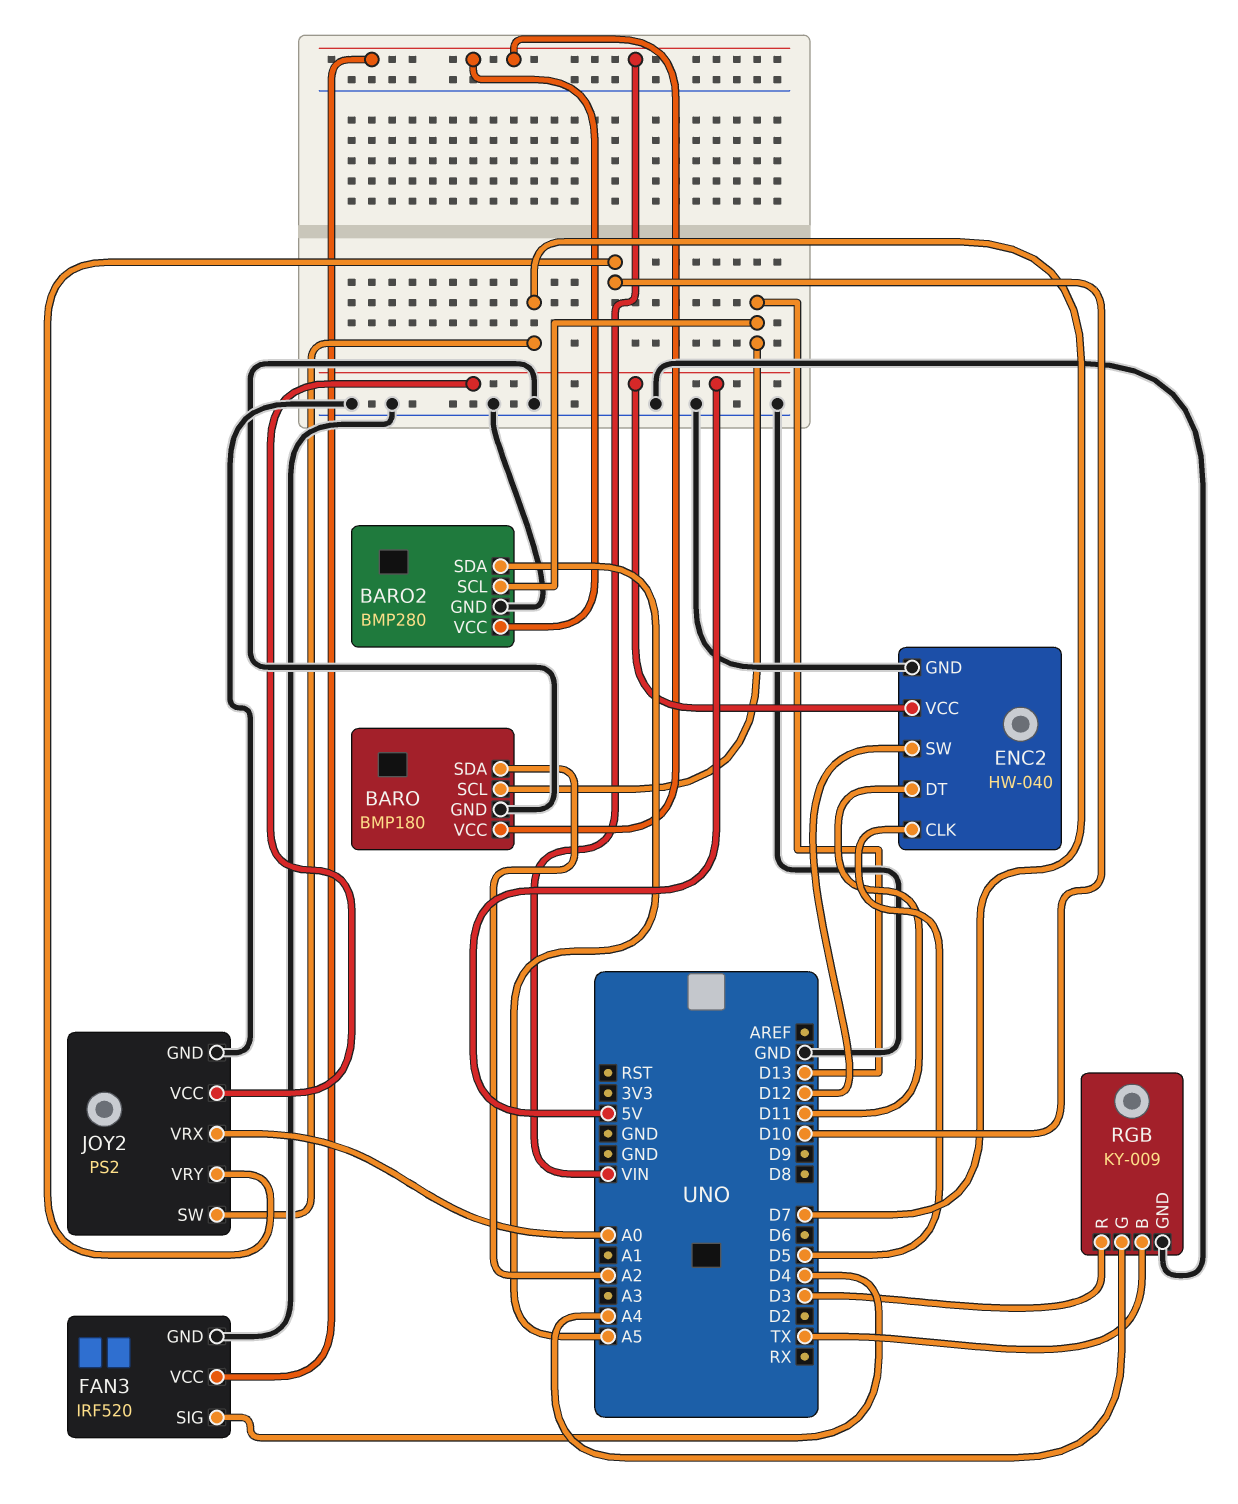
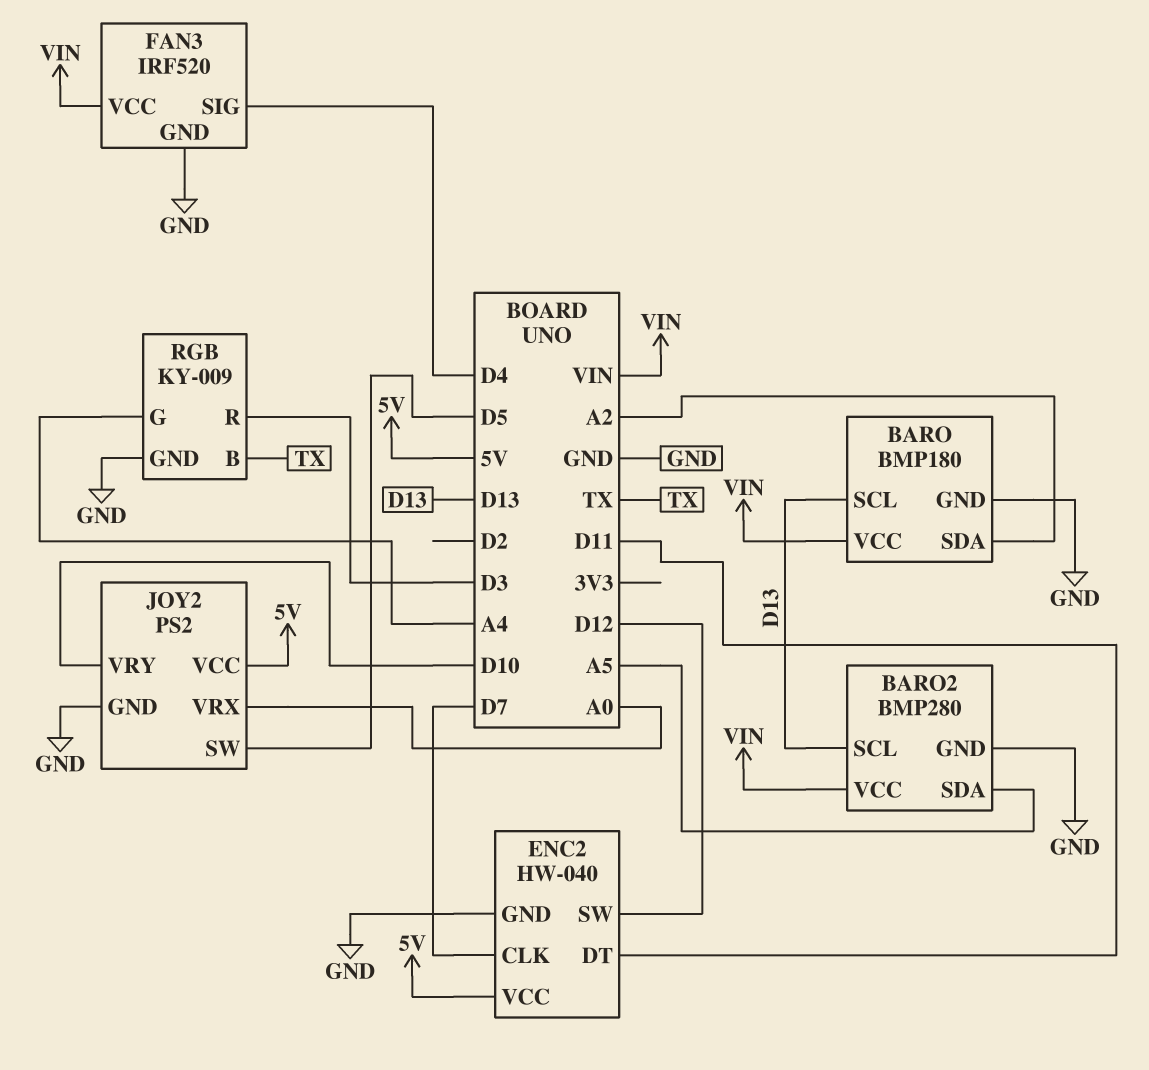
ENC2 pin CLK: D5 -> D7
JOY2 pin SW: D7 -> D5

